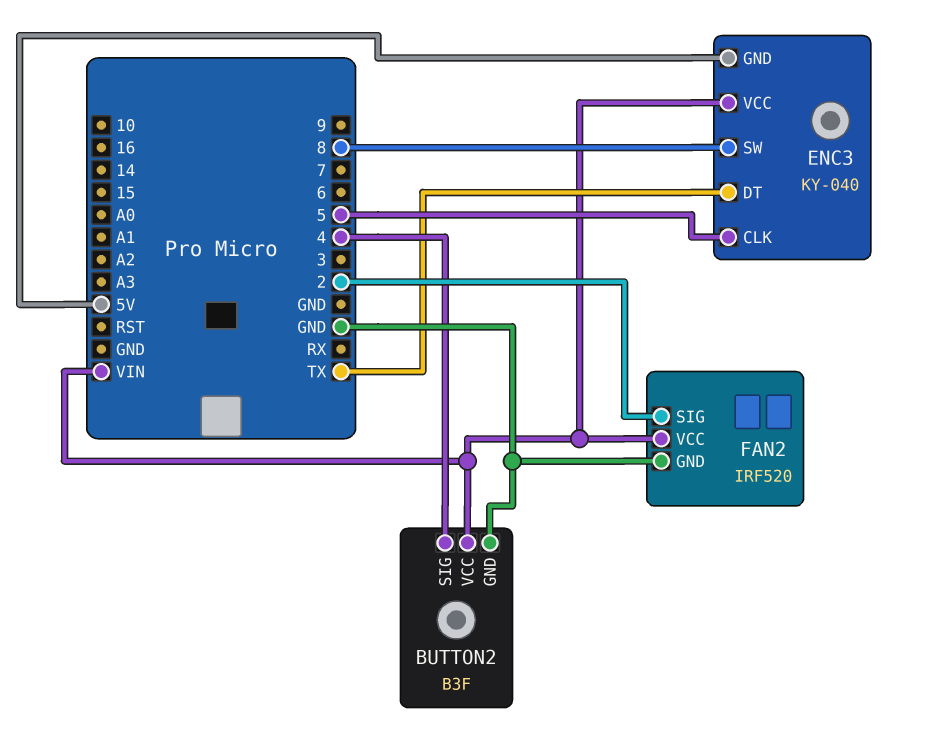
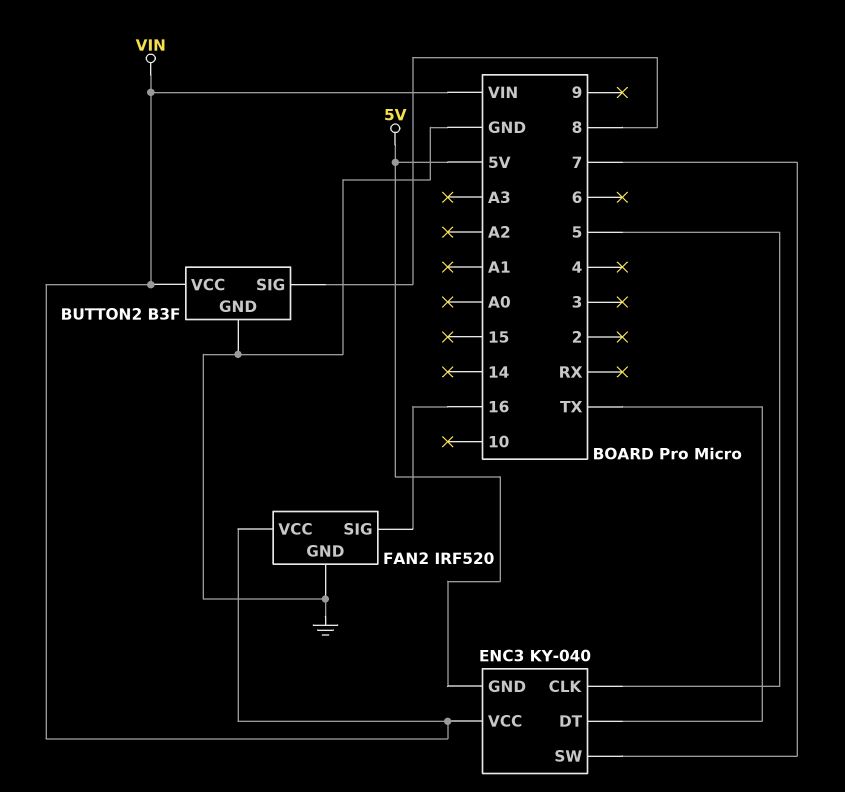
BUTTON2 pin SIG: 4 -> 8
ENC3 pin SW: 8 -> 7
FAN2 pin SIG: 2 -> 16

